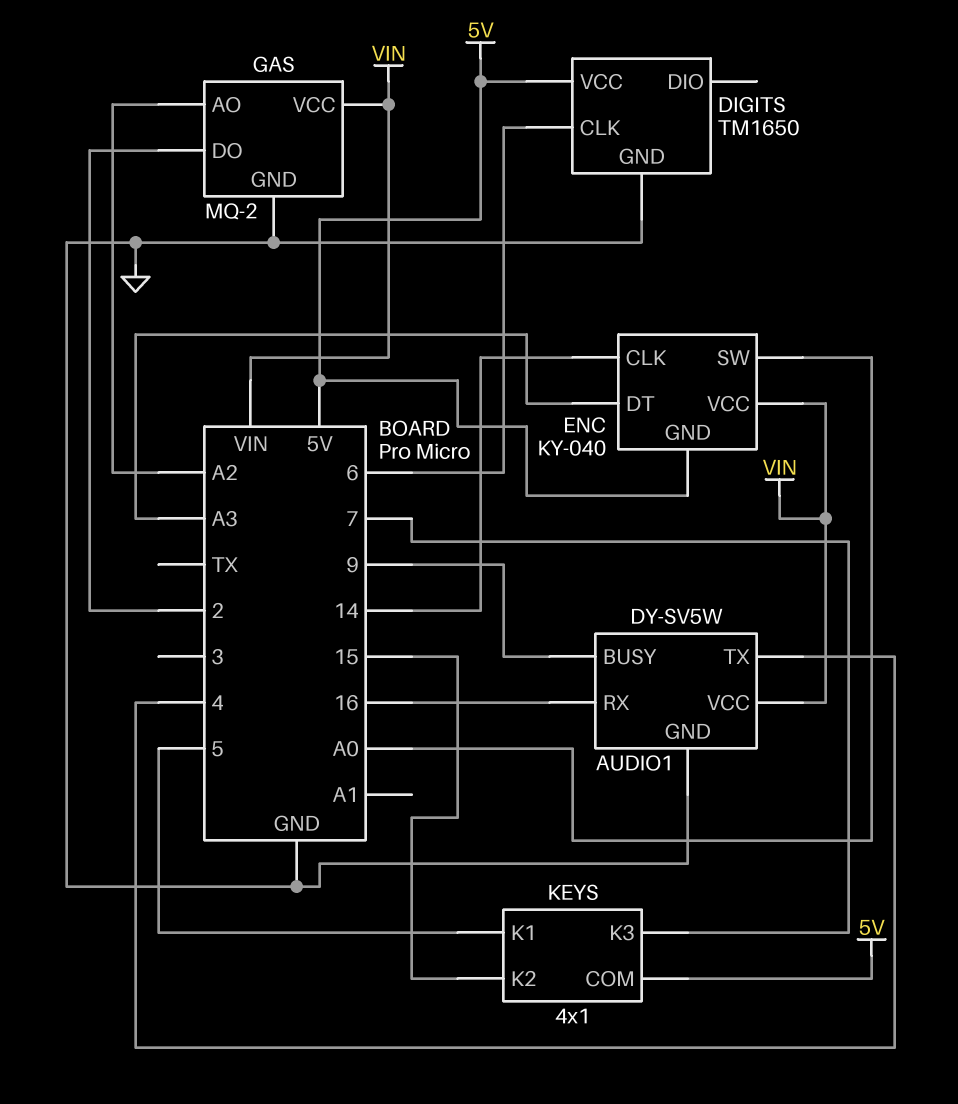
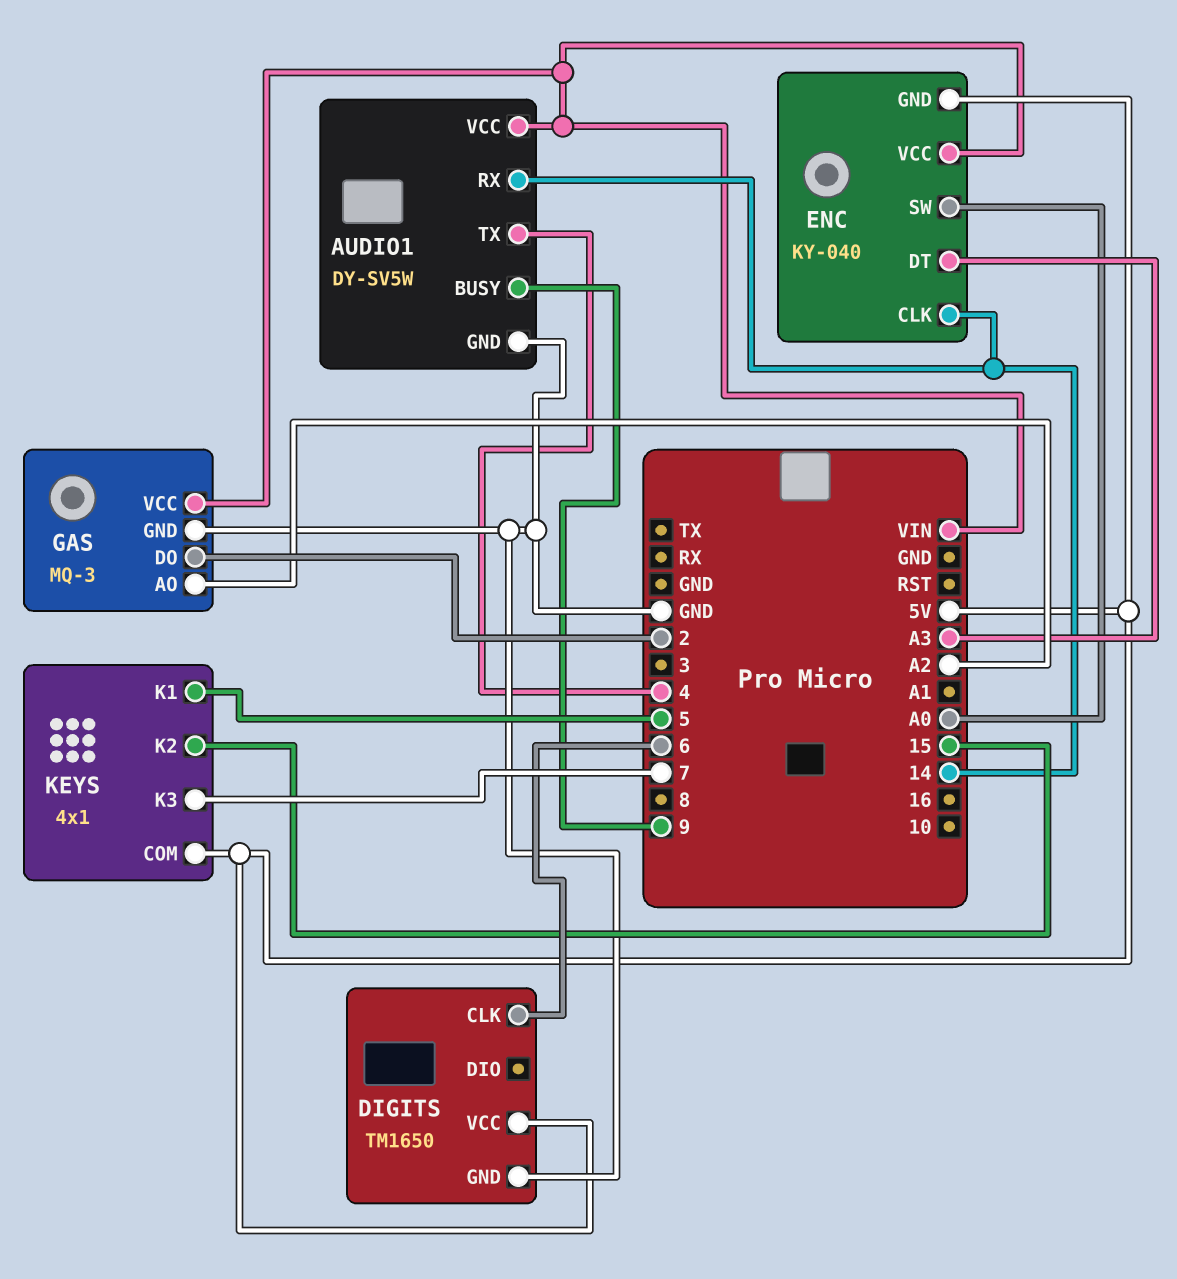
AUDIO1 pin RX: 16 -> 14
GAS: MQ-2 -> MQ-3

